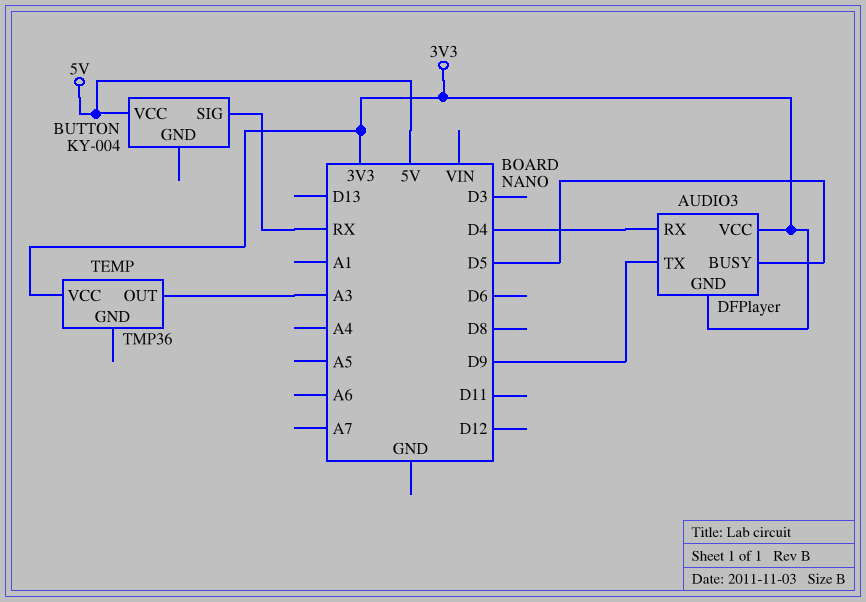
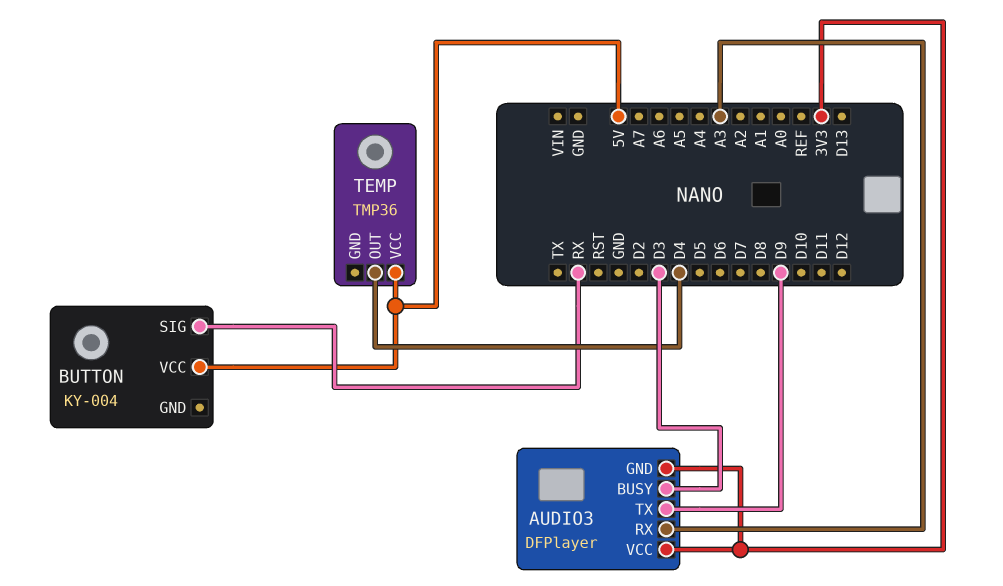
AUDIO3 pin BUSY: D5 -> D3
AUDIO3 pin RX: D4 -> A3
TEMP pin OUT: A3 -> D4
TEMP pin VCC: 3V3 -> 5V

